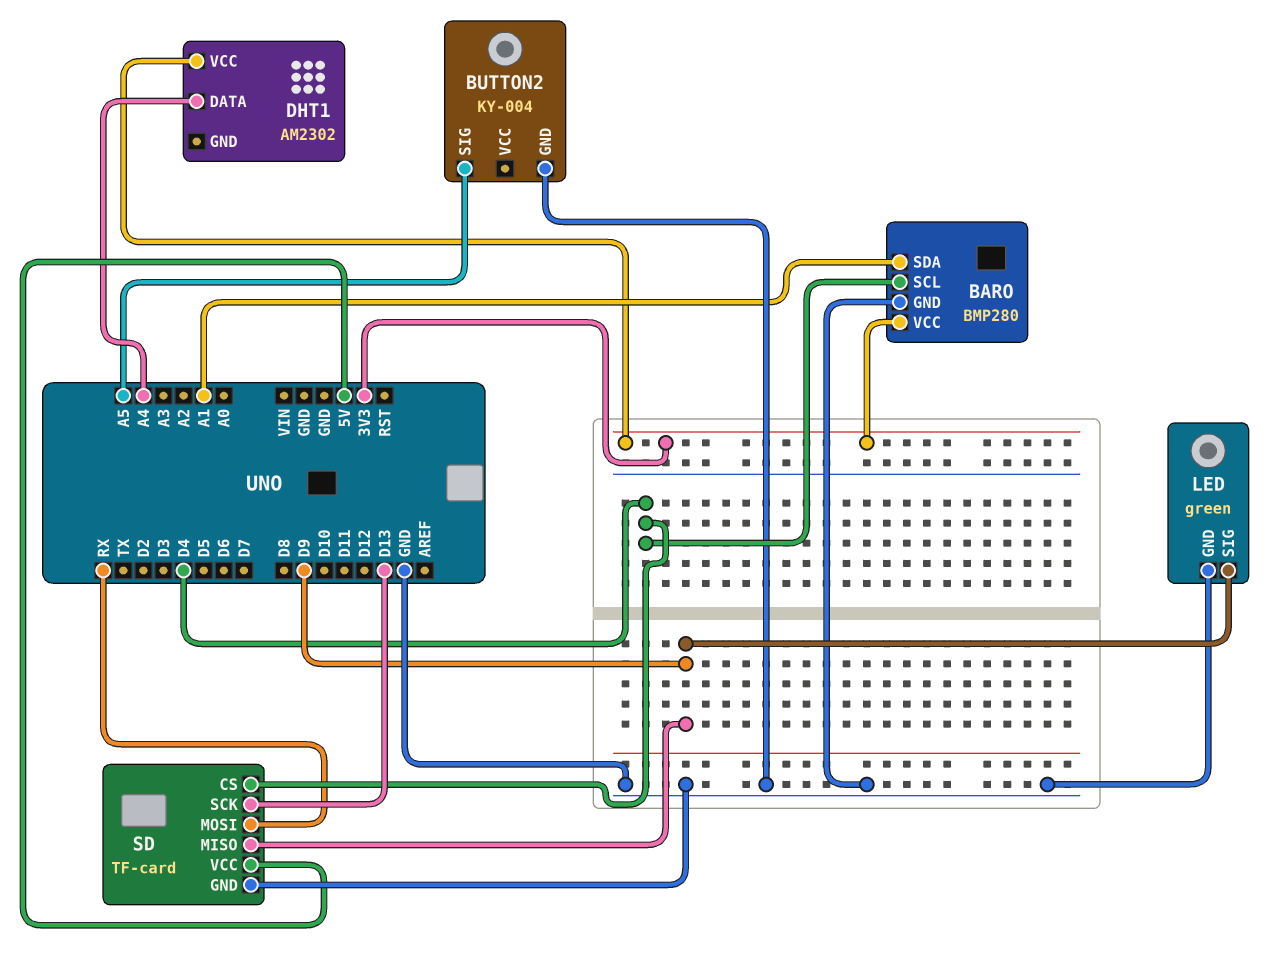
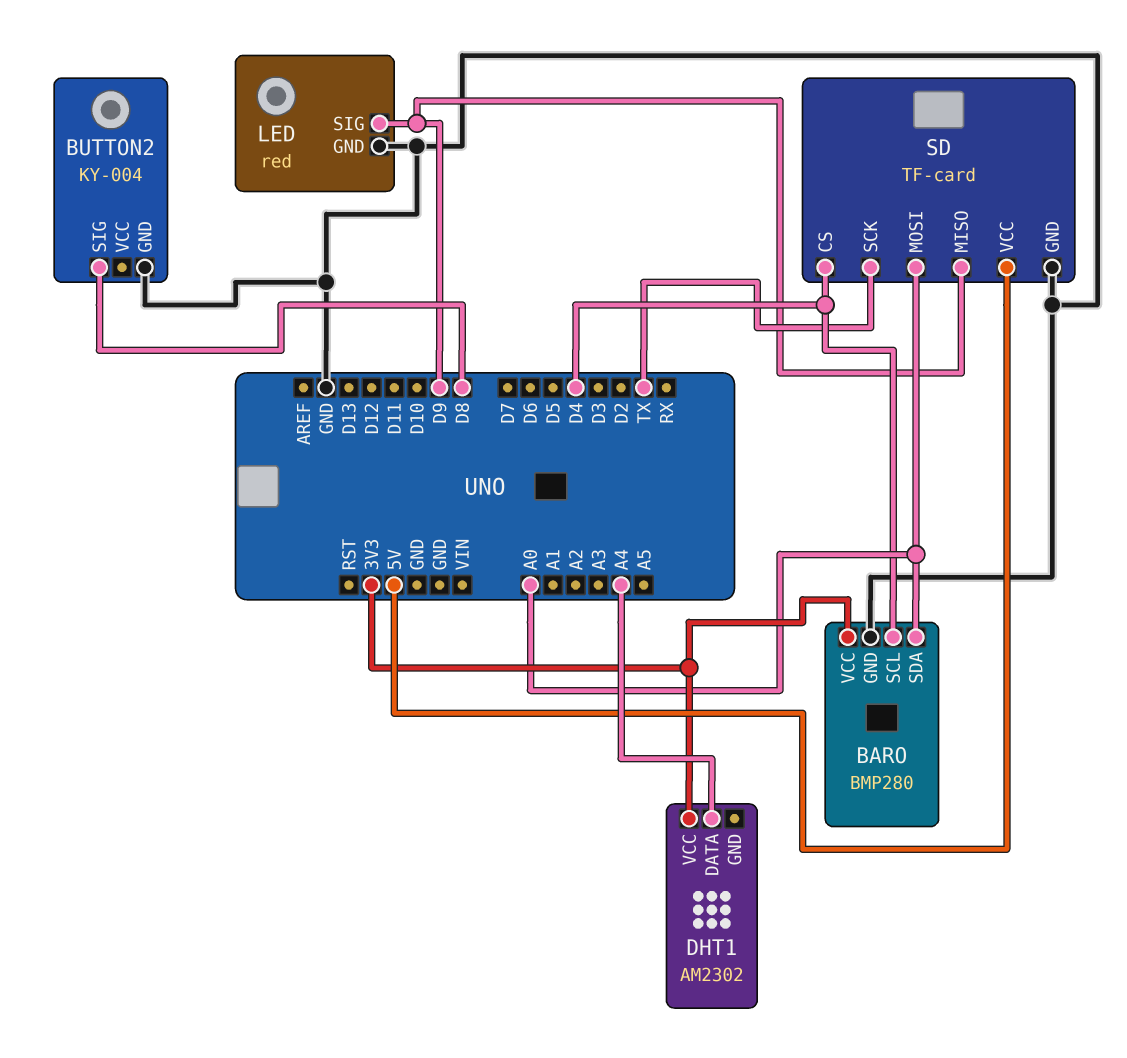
BARO pin SDA: A1 -> A0
BUTTON2 pin SIG: A5 -> D8
LED: green -> red
SD pin MOSI: RX -> A0
SD pin SCK: D13 -> TX

